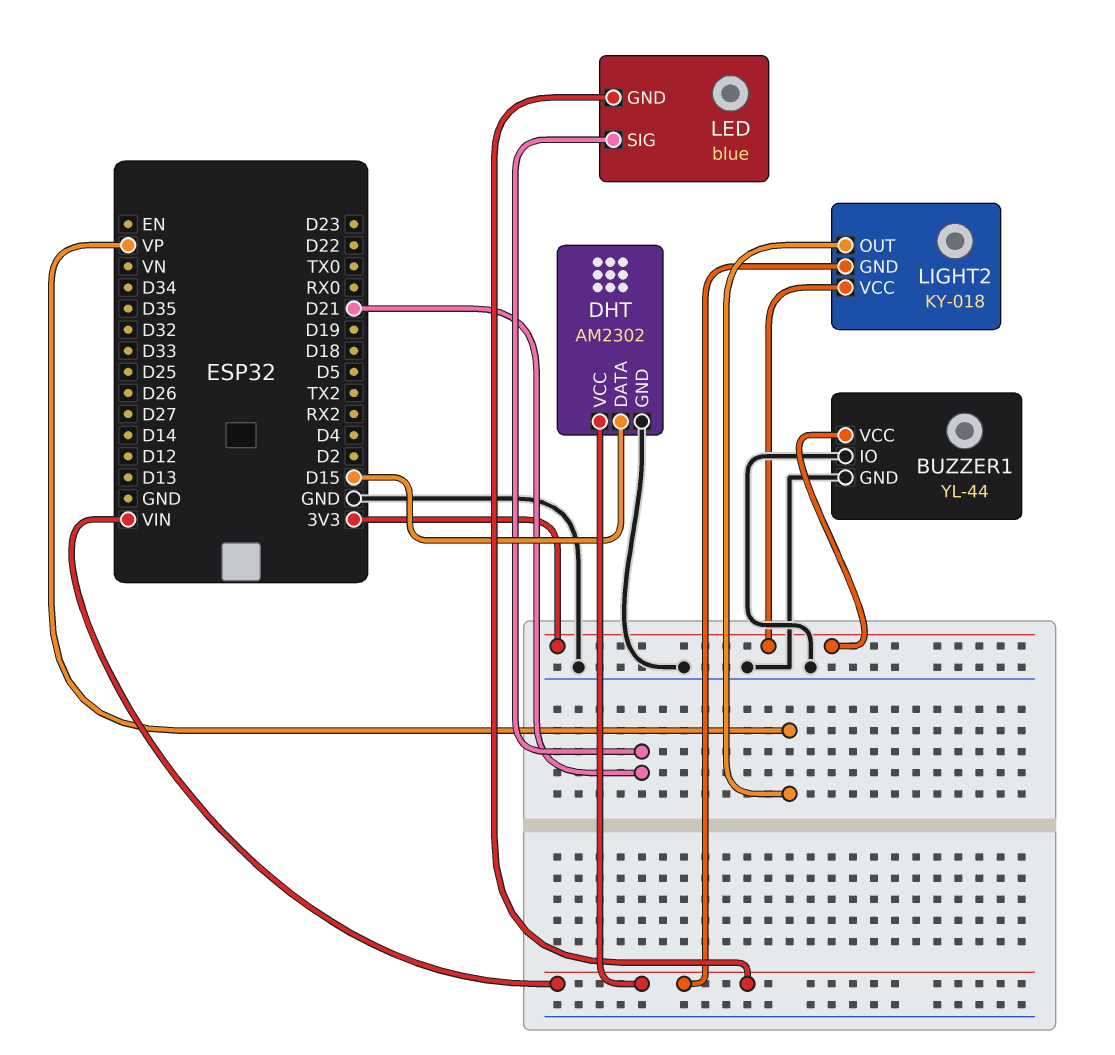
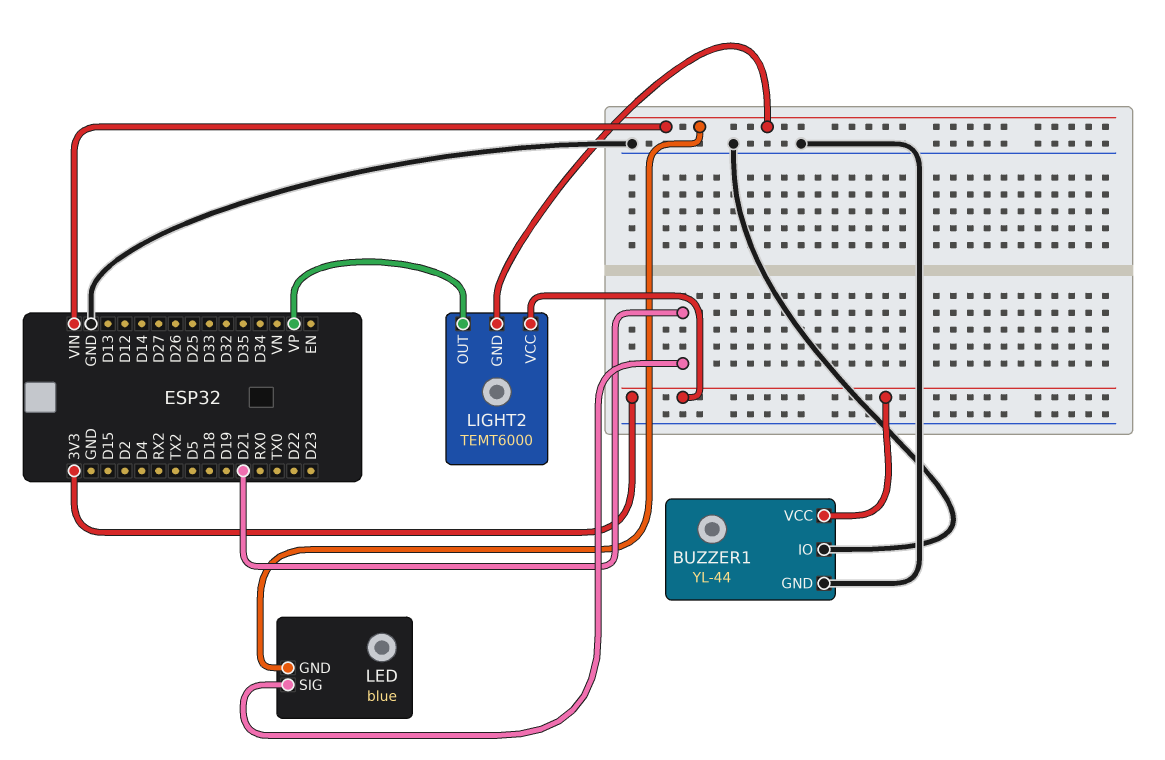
DHT: AM2302 -> none
DHT pin DATA: D15 -> none
DHT pin GND: GND -> none
DHT pin VCC: VIN -> none
LIGHT2: KY-018 -> TEMT6000

